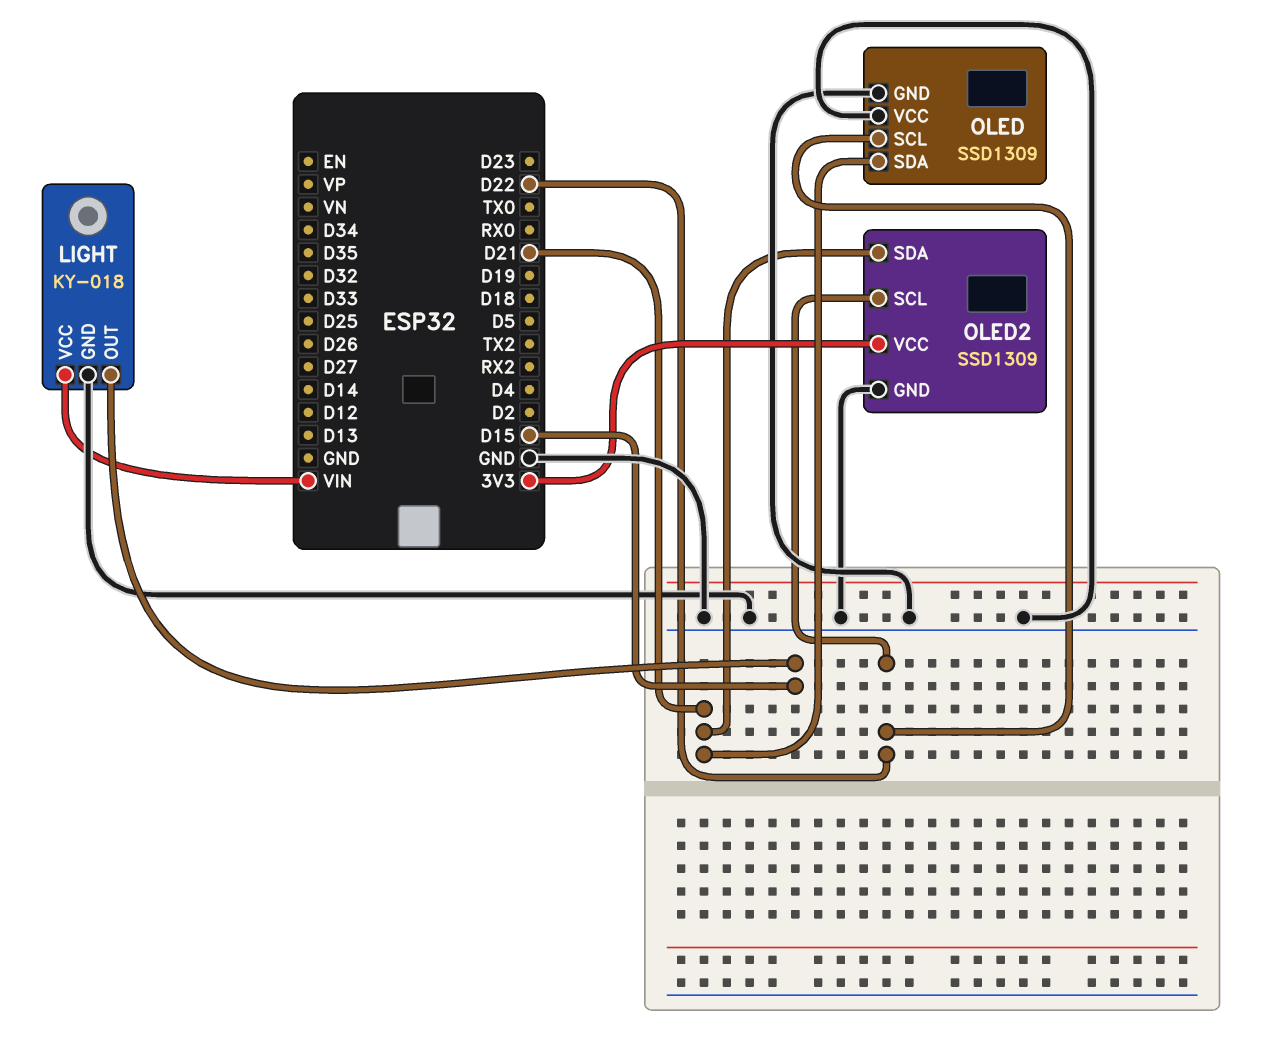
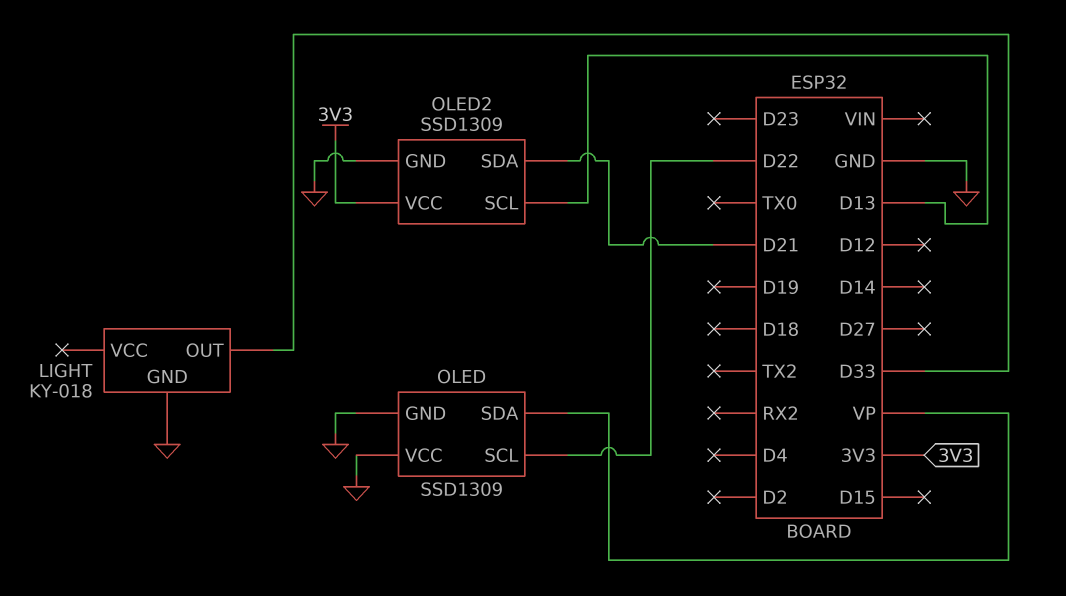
LIGHT pin OUT: D15 -> D33
LIGHT pin VCC: VIN -> none
OLED pin SDA: D21 -> VP
OLED2 pin SCL: D22 -> D13

